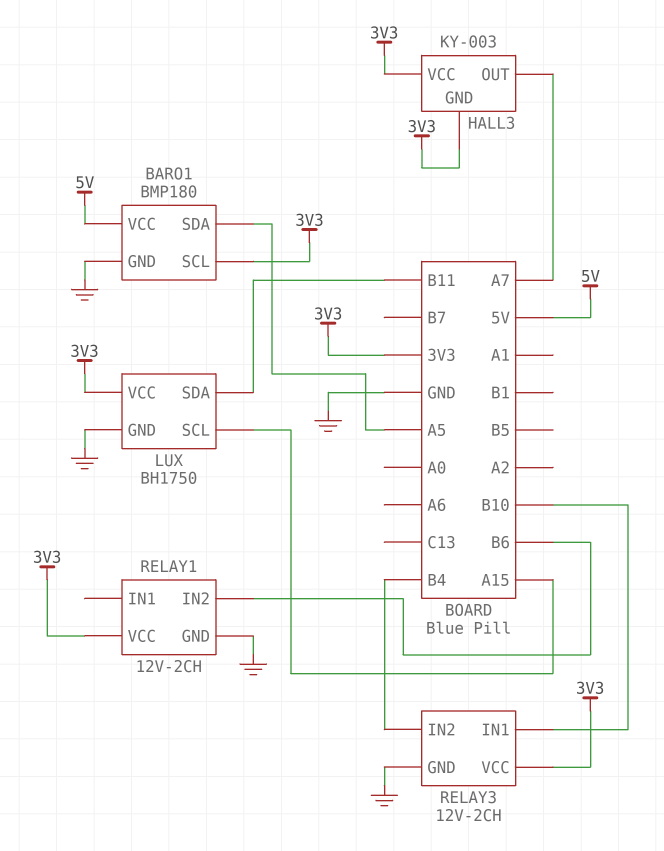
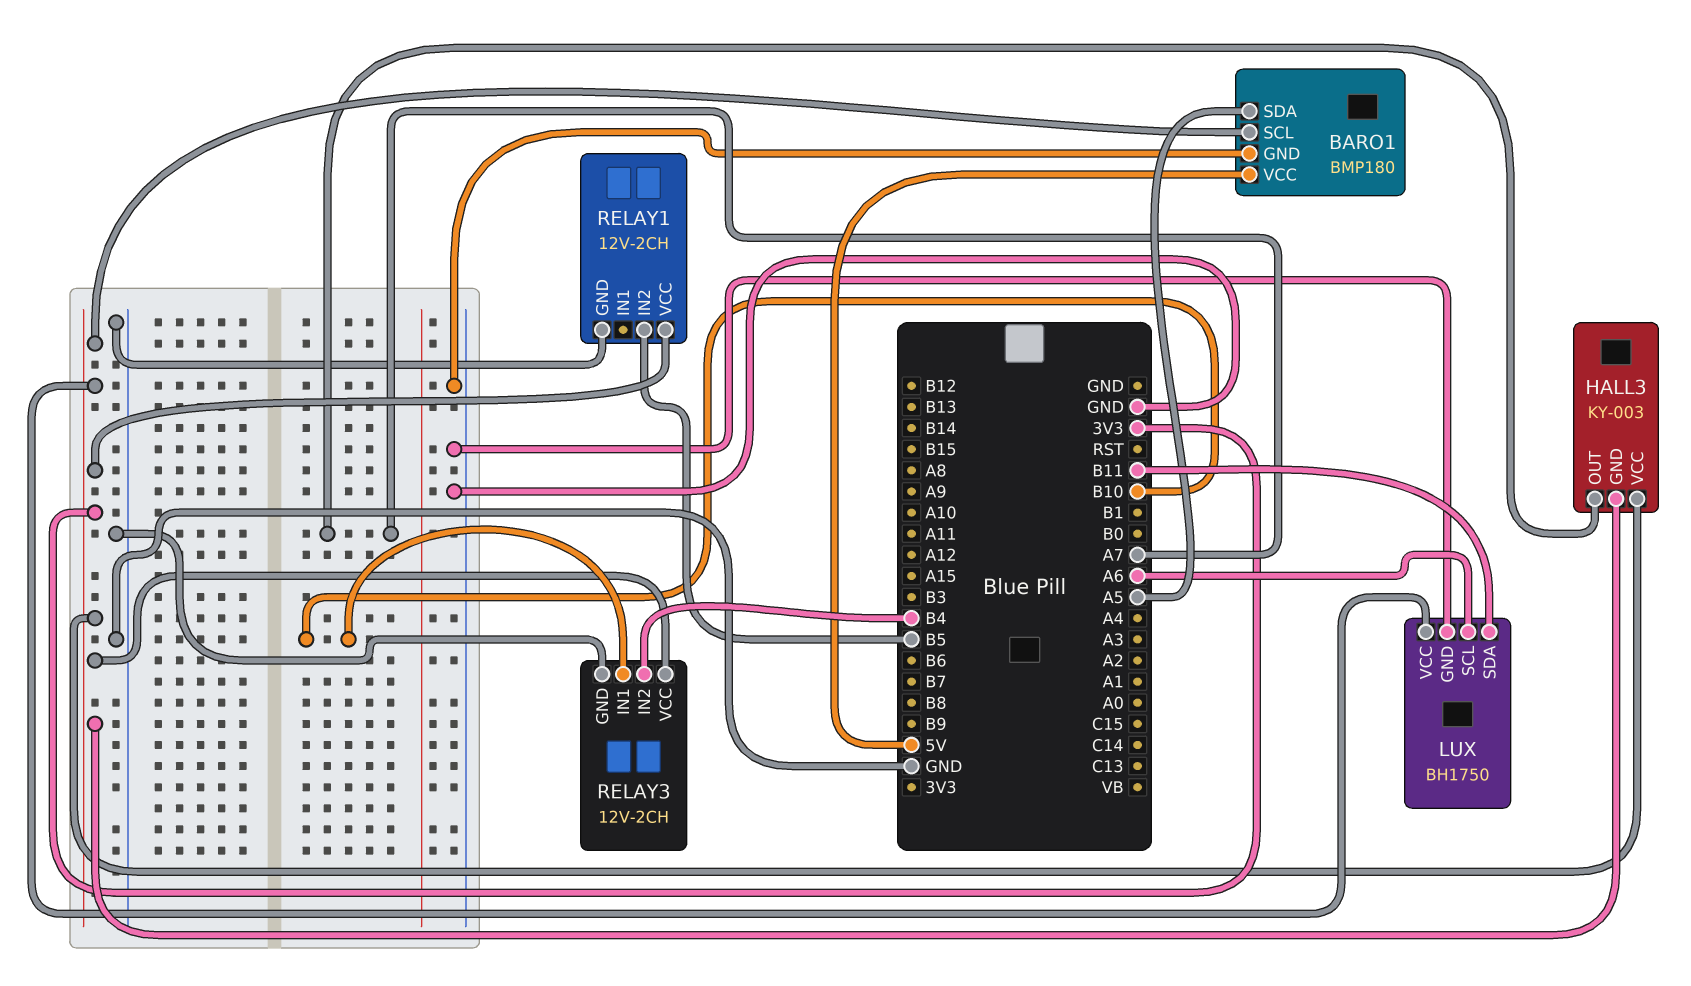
LUX pin SCL: A15 -> A6
RELAY1 pin IN2: B6 -> B5

